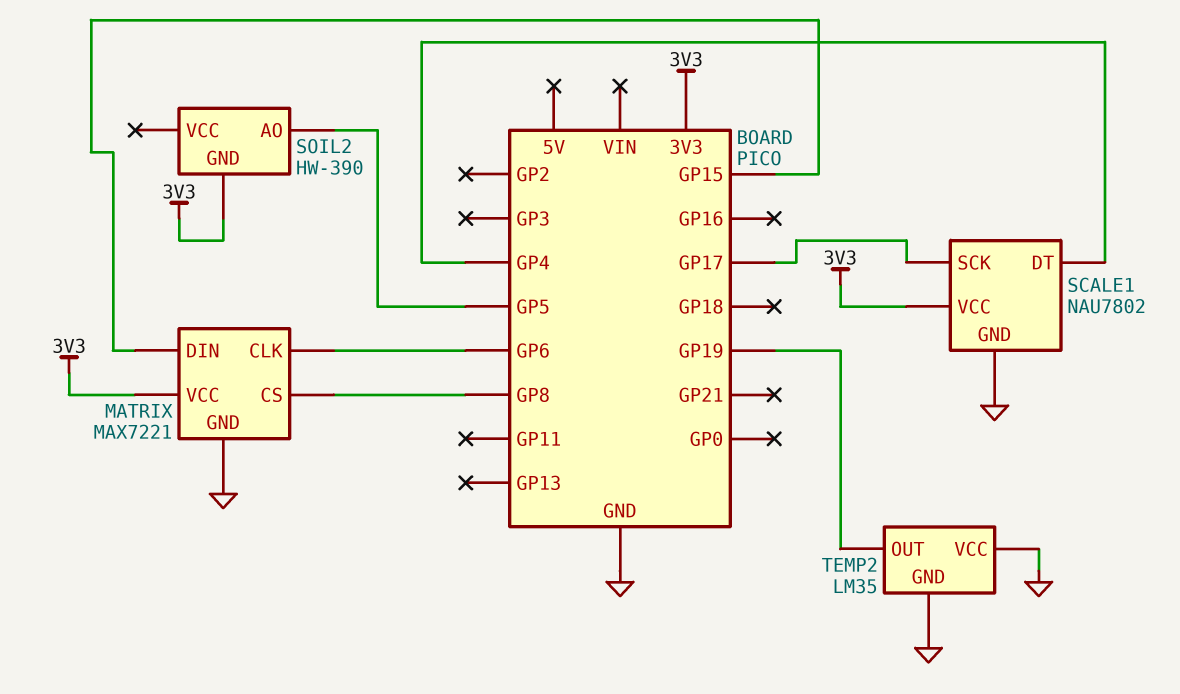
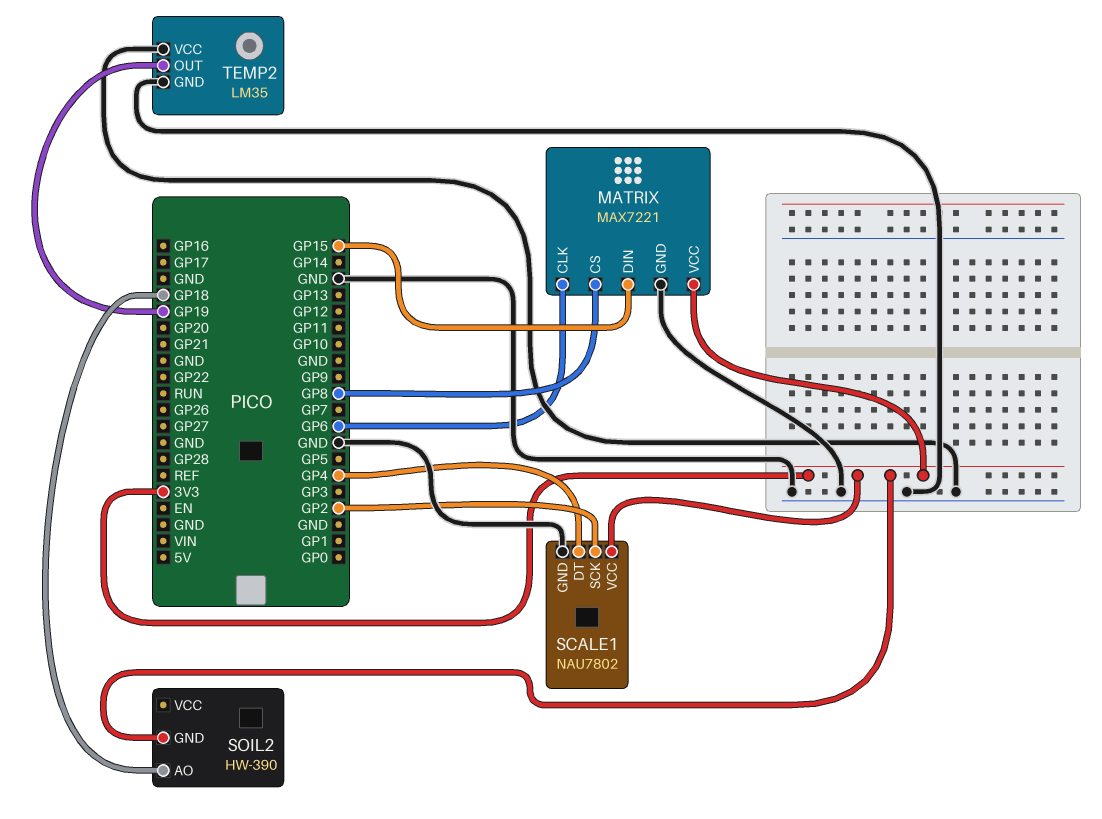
SCALE1 pin SCK: GP17 -> GP2
SOIL2 pin AO: GP5 -> GP18

